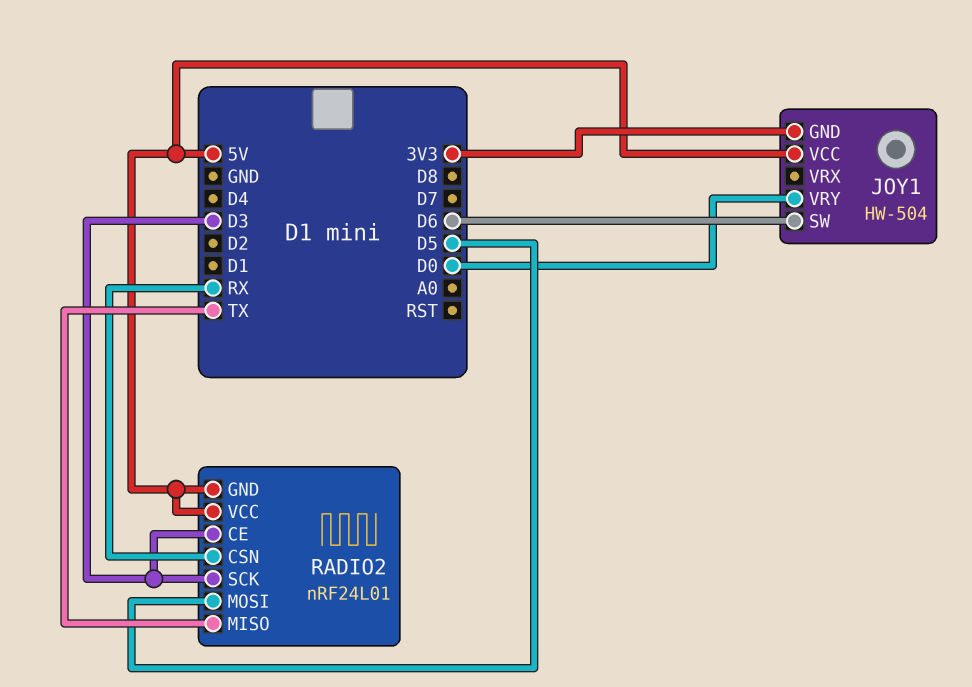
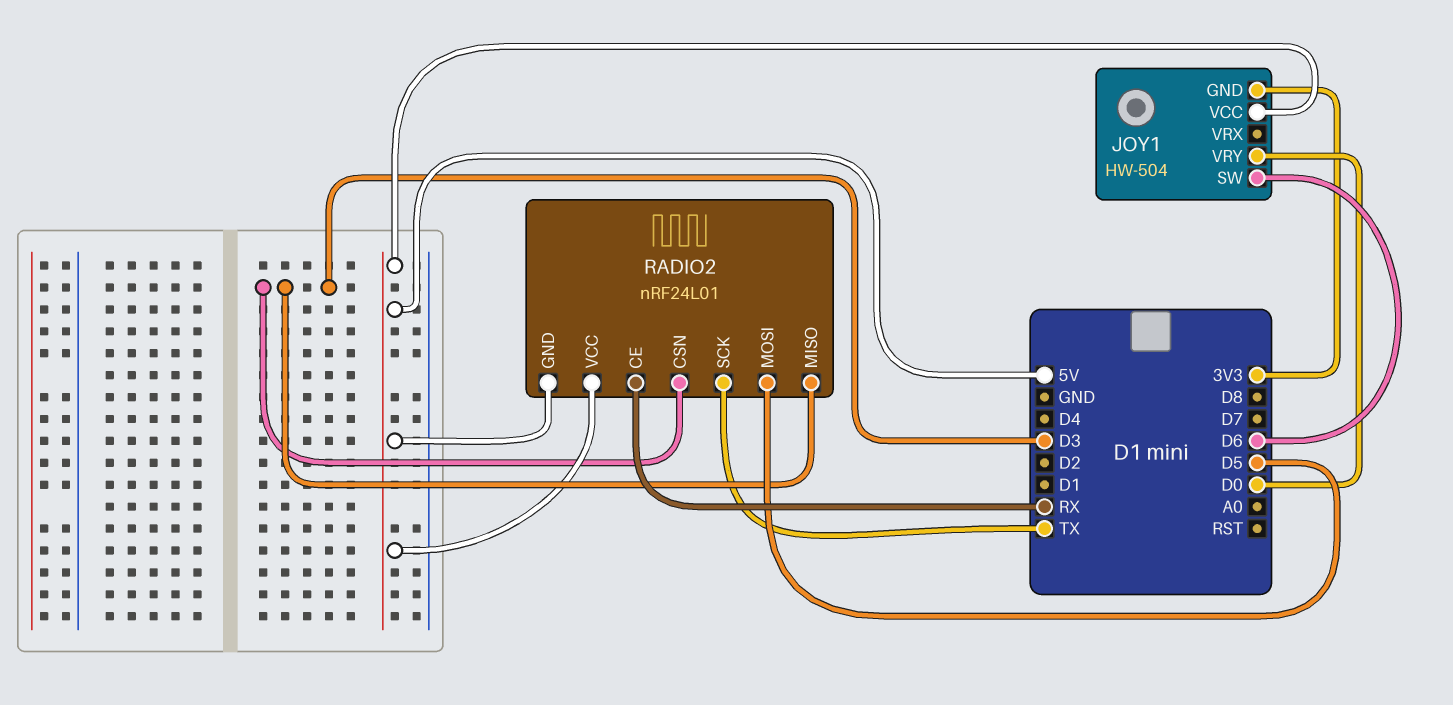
RADIO2 pin CE: D3 -> RX
RADIO2 pin CSN: RX -> D3
RADIO2 pin MISO: TX -> D3
RADIO2 pin SCK: D3 -> TX

